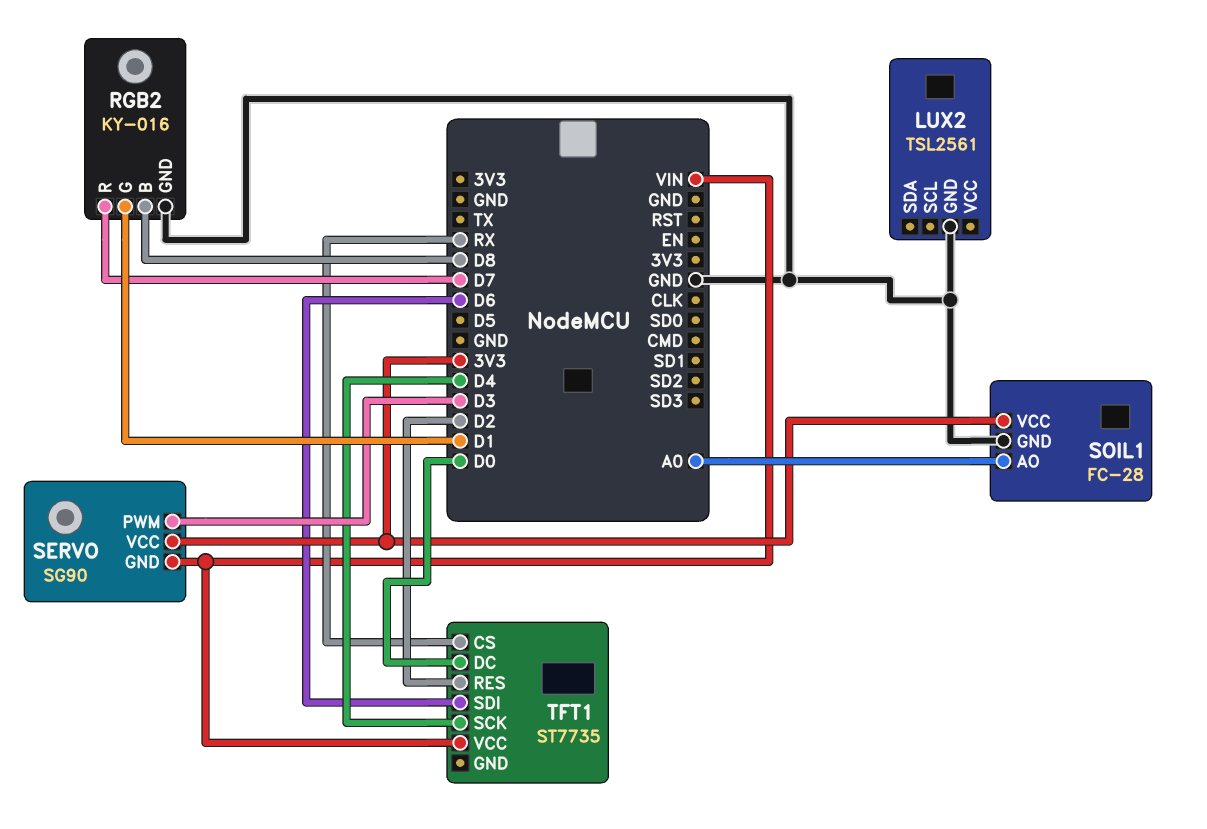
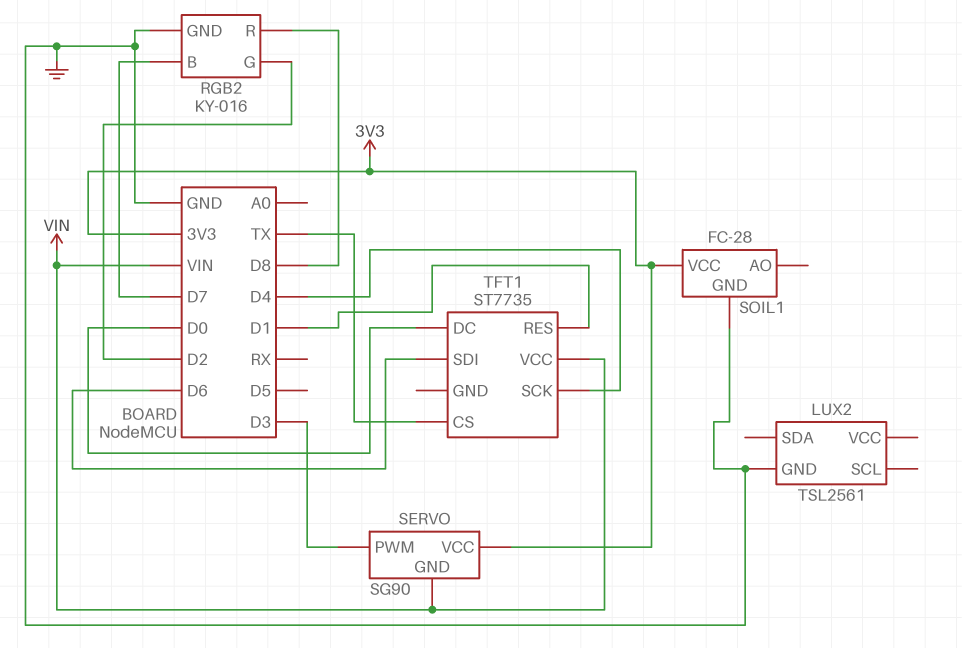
RGB2 pin B: D8 -> D7
RGB2 pin G: D1 -> D2
RGB2 pin R: D7 -> D8
SOIL1 pin AO: A0 -> none
TFT1 pin CS: RX -> TX
TFT1 pin RES: D2 -> D1

